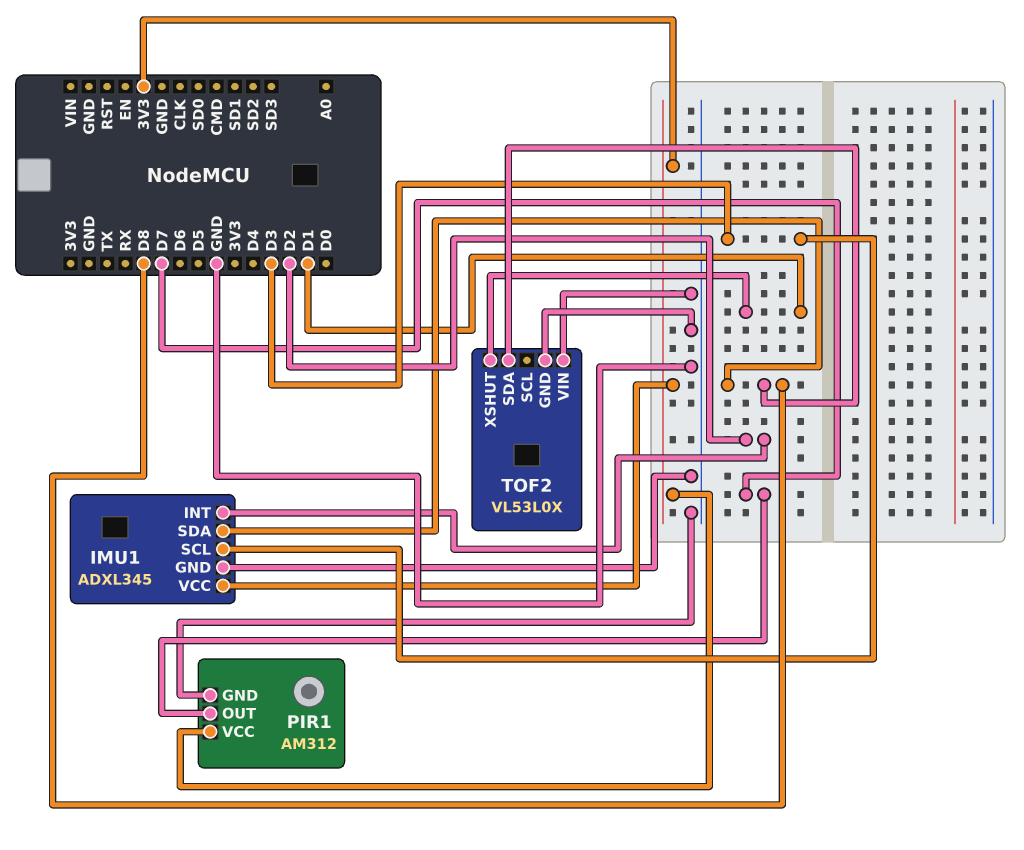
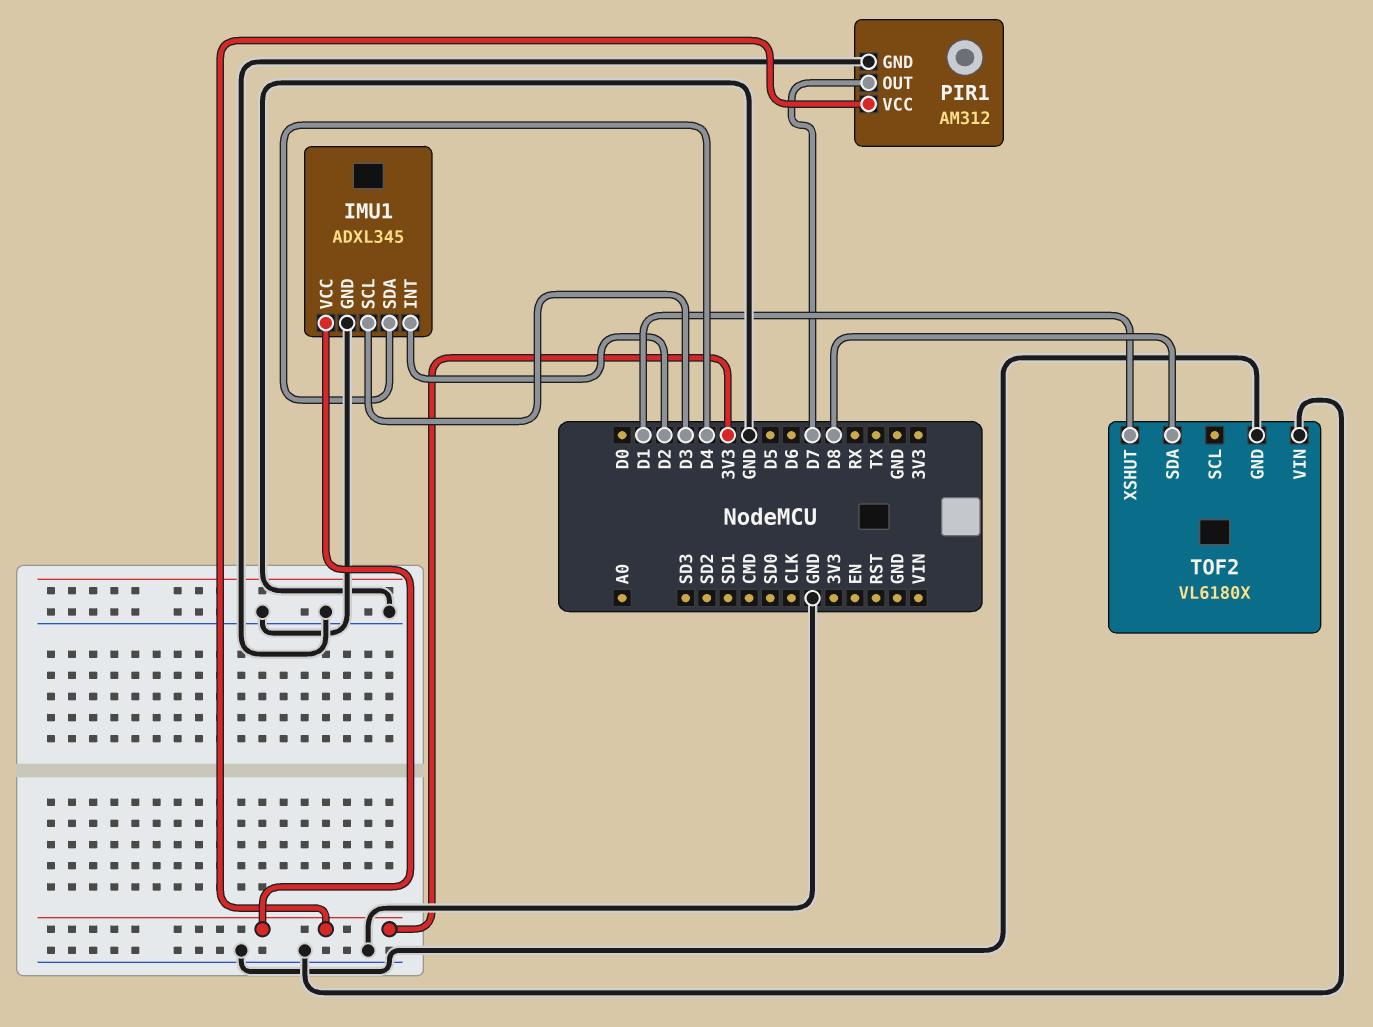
IMU1 pin SDA: D8 -> D4
TOF2: VL53L0X -> VL6180X

